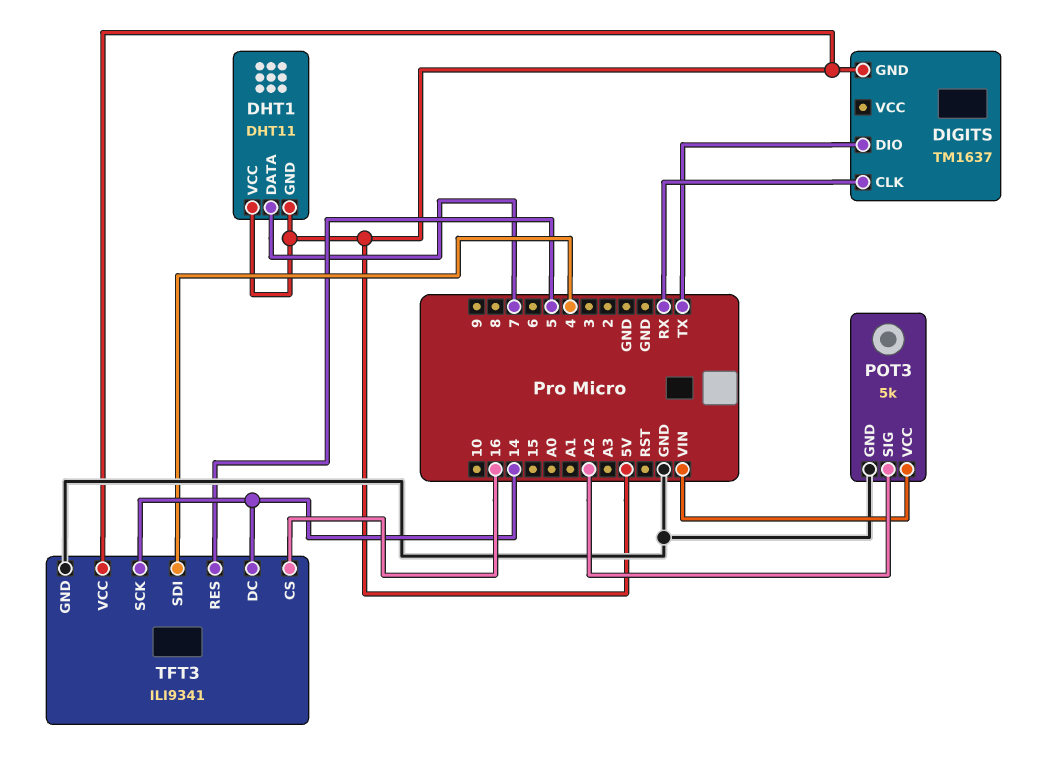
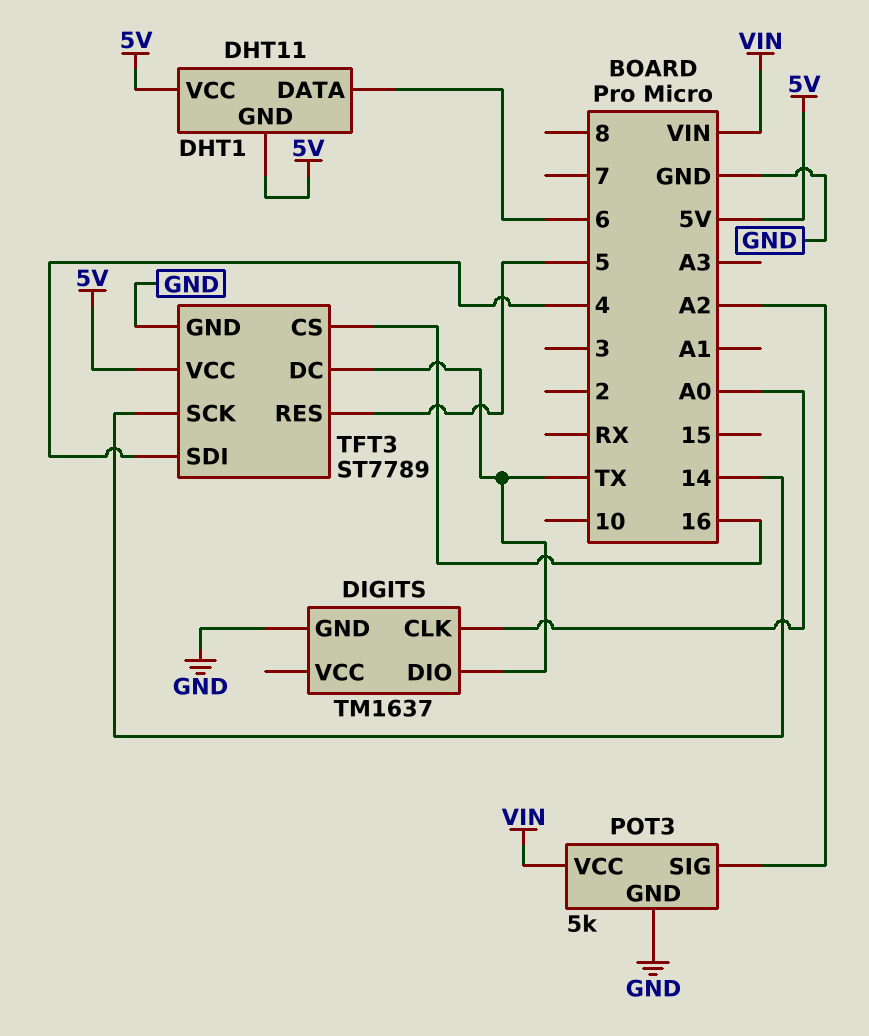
DHT1 pin DATA: 7 -> 6
DIGITS pin CLK: RX -> A0
DIGITS pin GND: 5V -> GND
TFT3: ILI9341 -> ST7789
TFT3 pin DC: 14 -> TX

